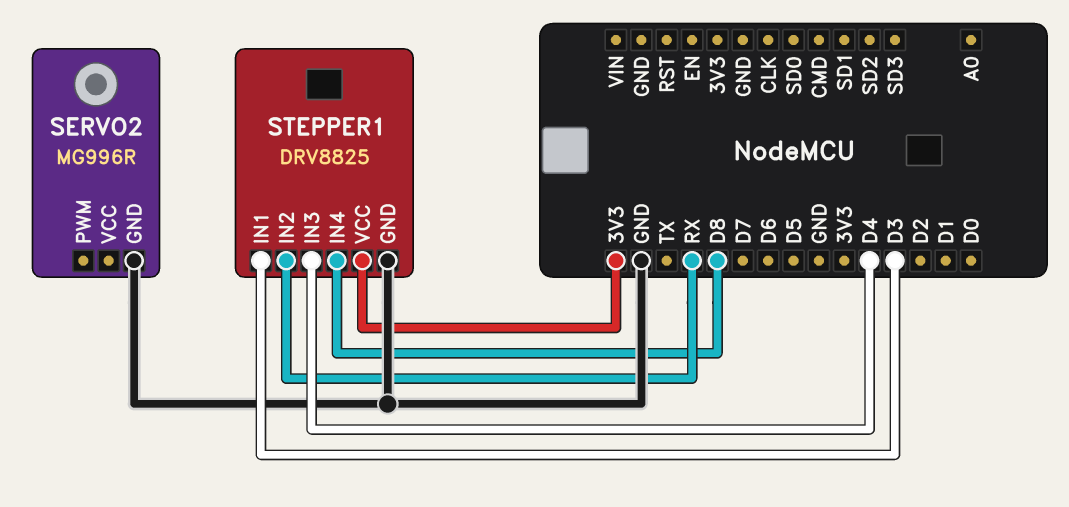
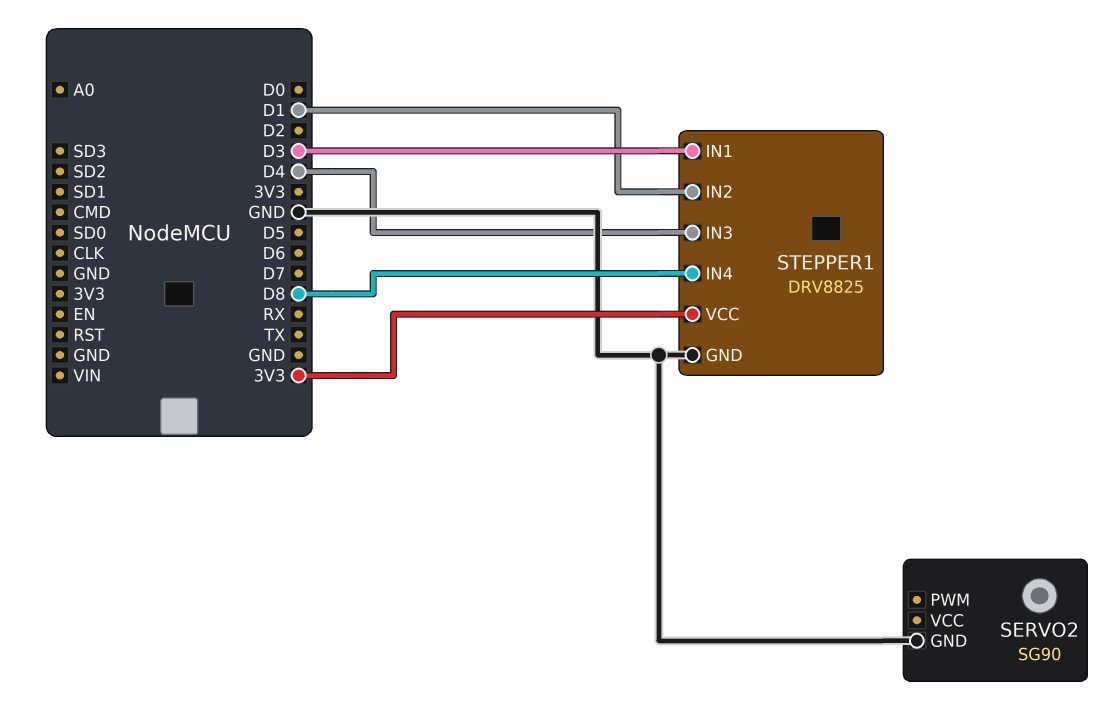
SERVO2: MG996R -> SG90
STEPPER1 pin IN2: RX -> D1

